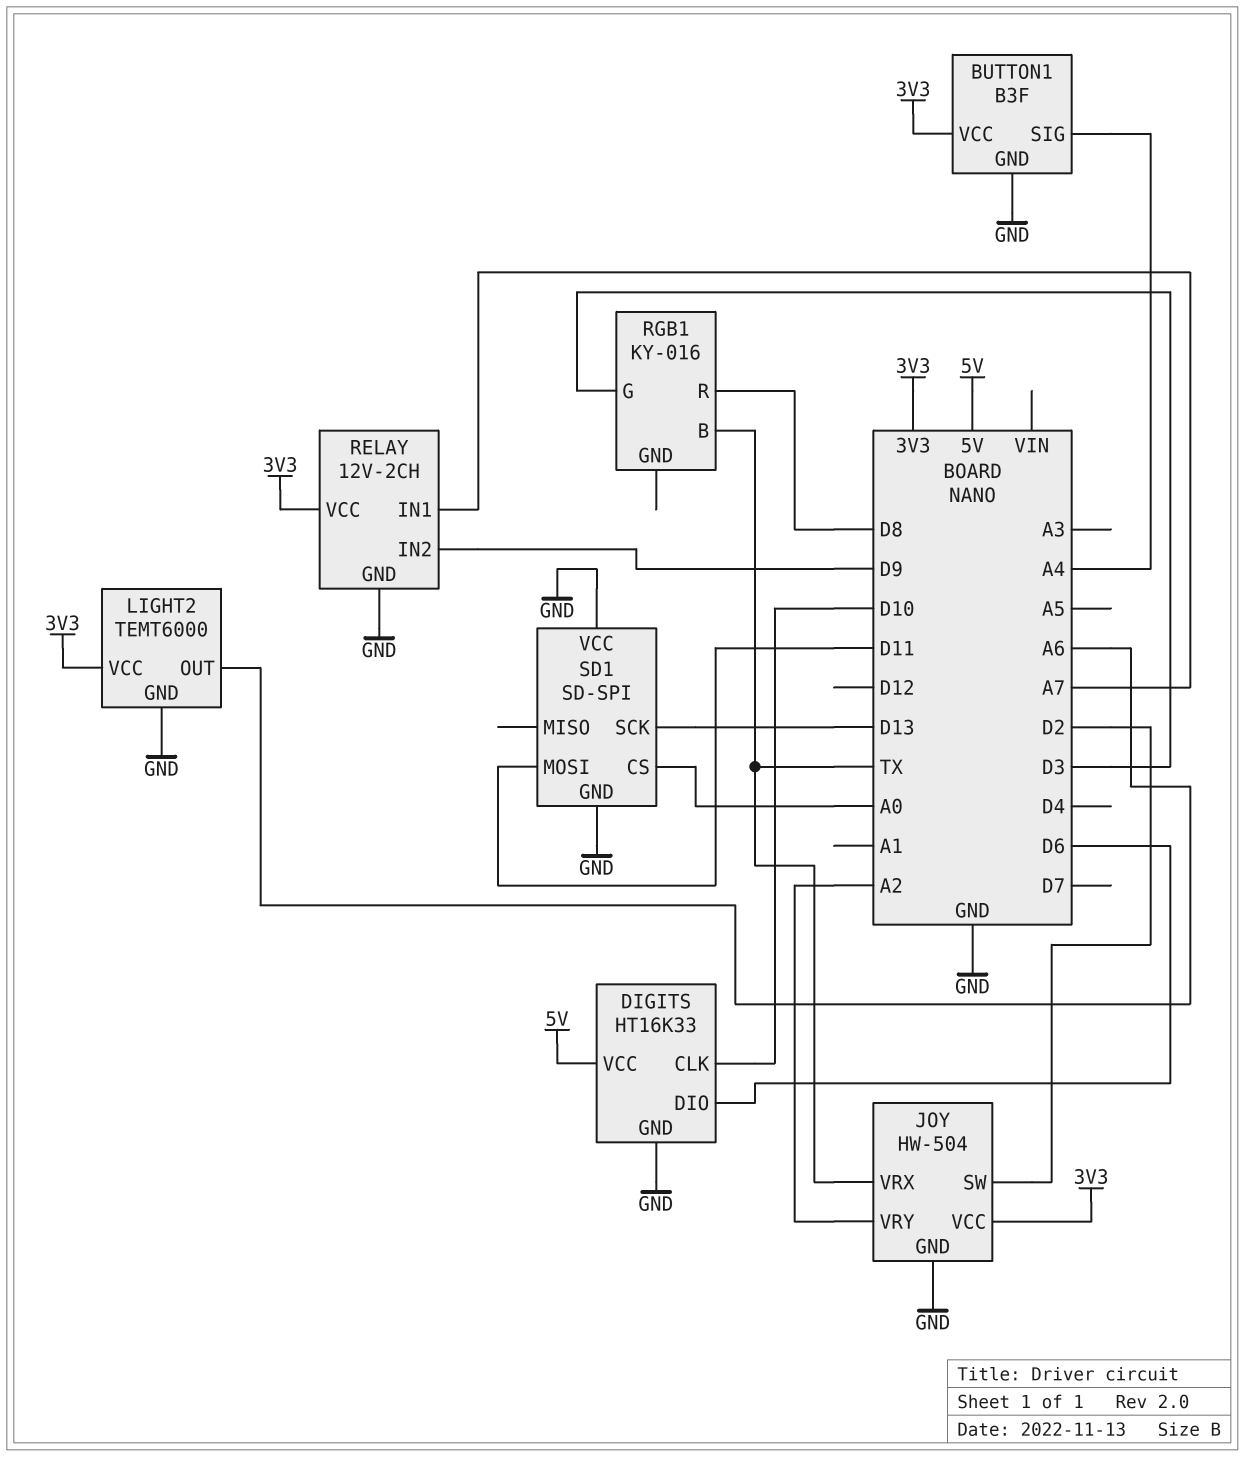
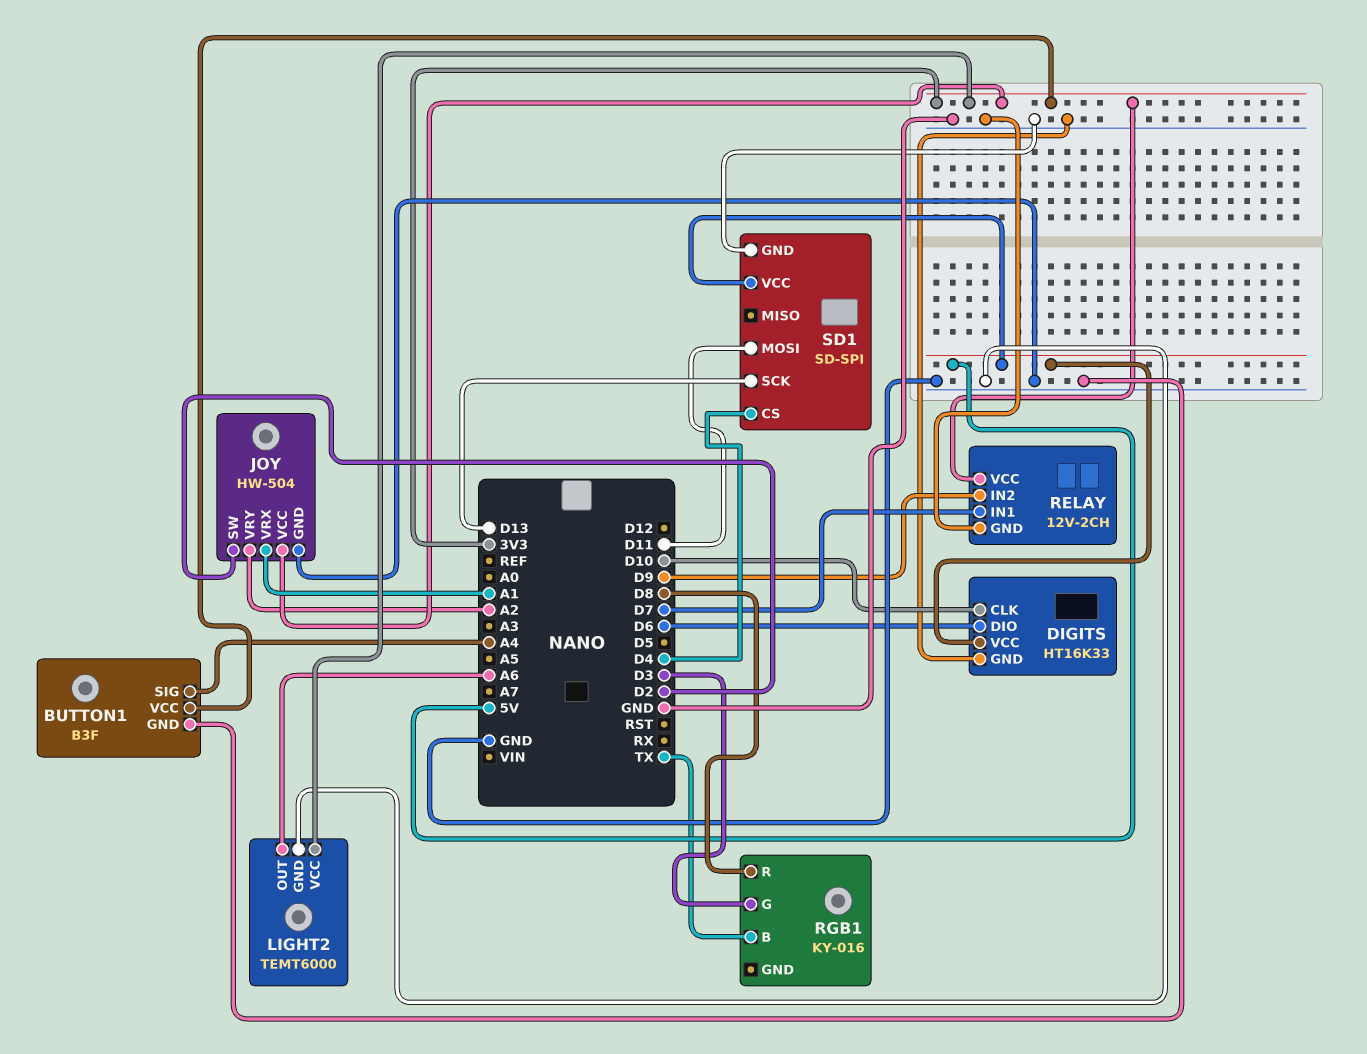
JOY pin VRX: TX -> A1
RELAY pin IN1: A7 -> D7
SD1 pin CS: A0 -> D4
SD1 pin VCC: GND -> 5V

